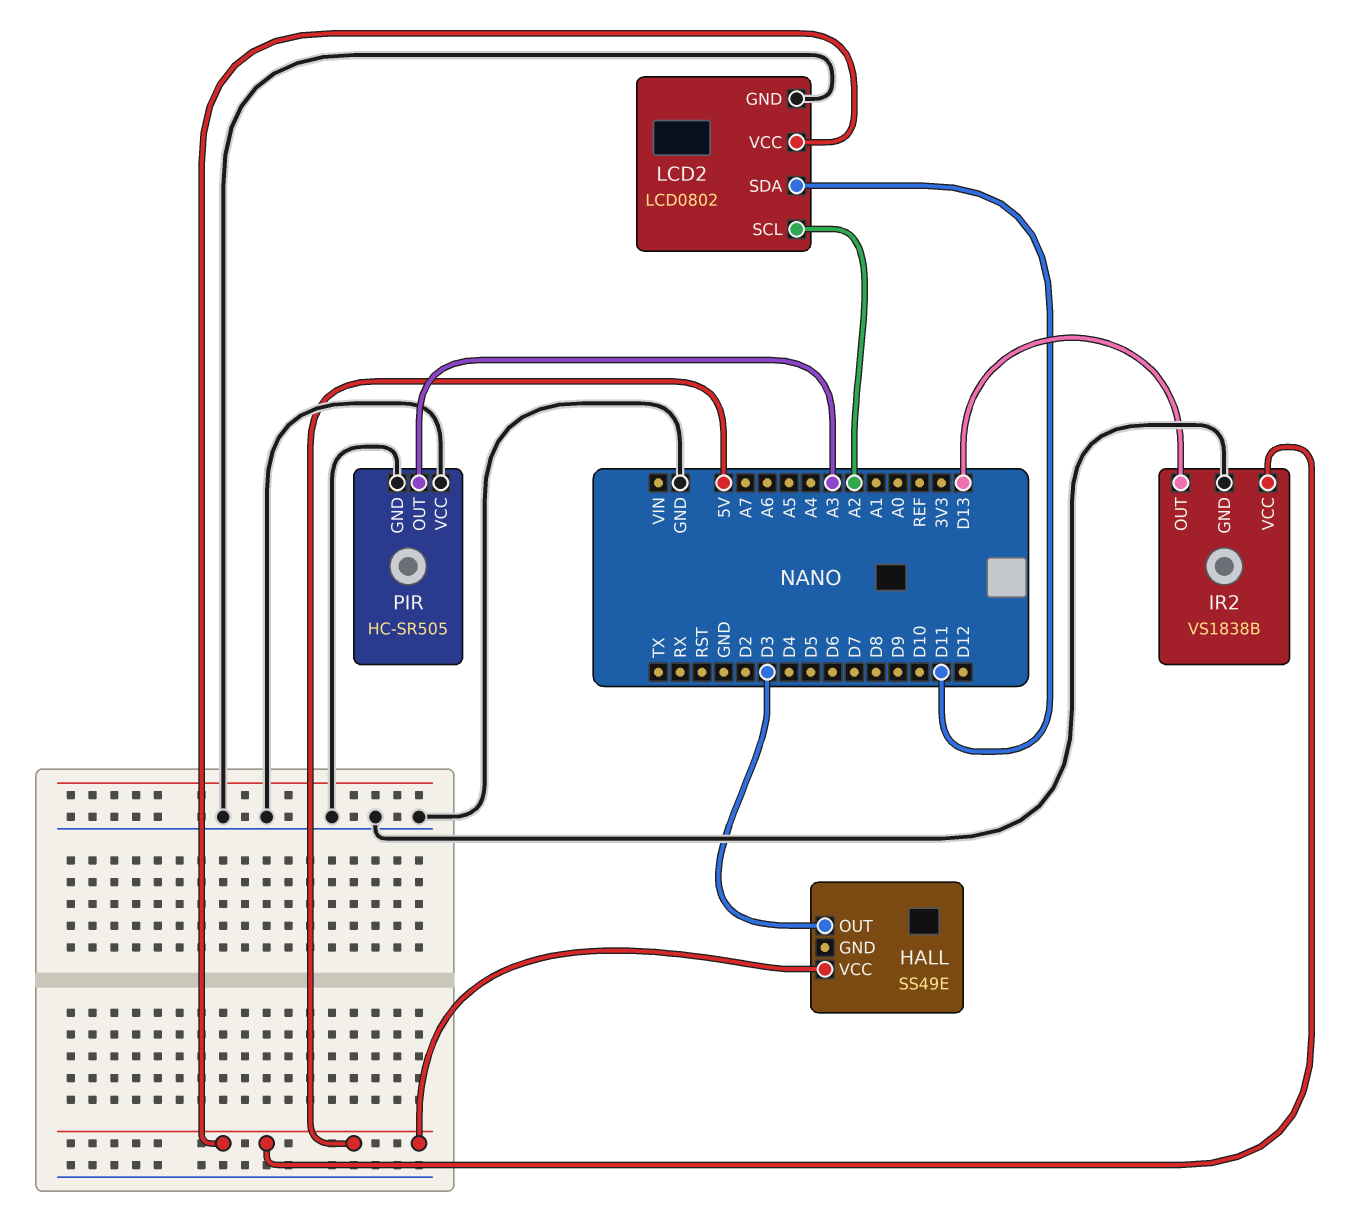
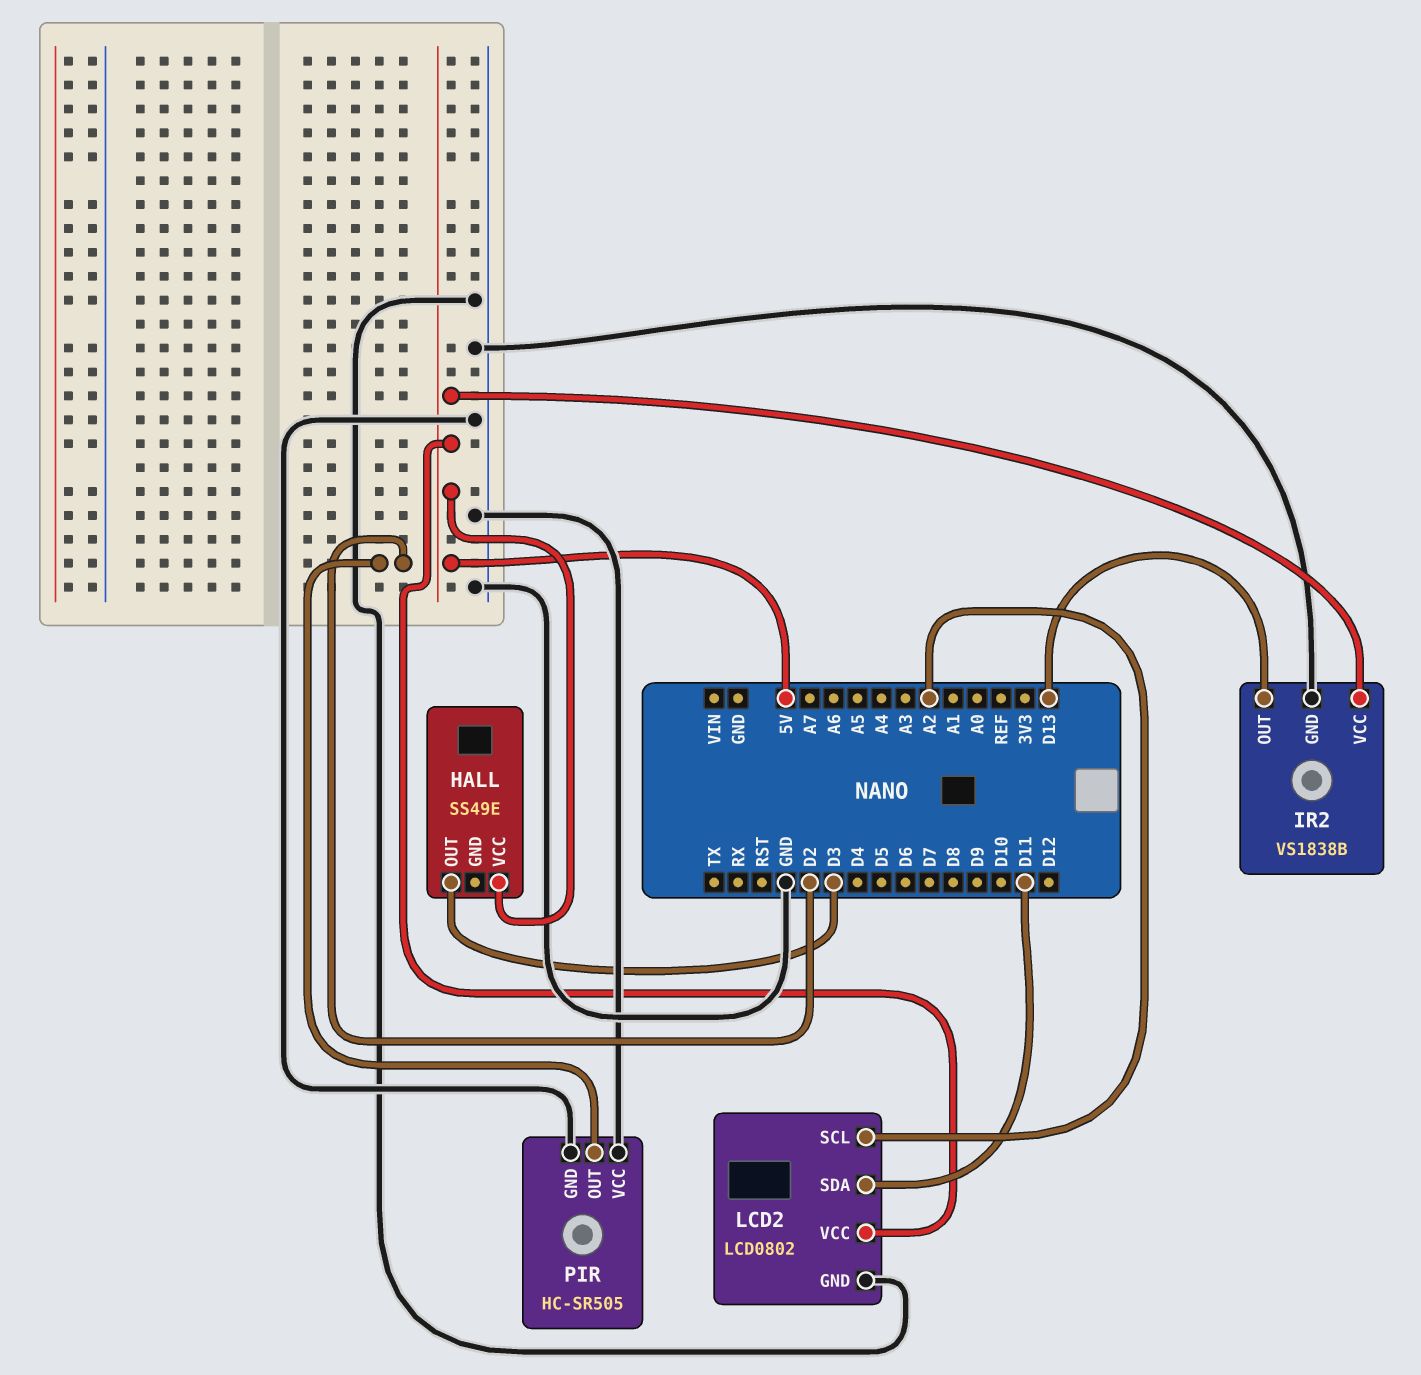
PIR pin OUT: A3 -> D2

